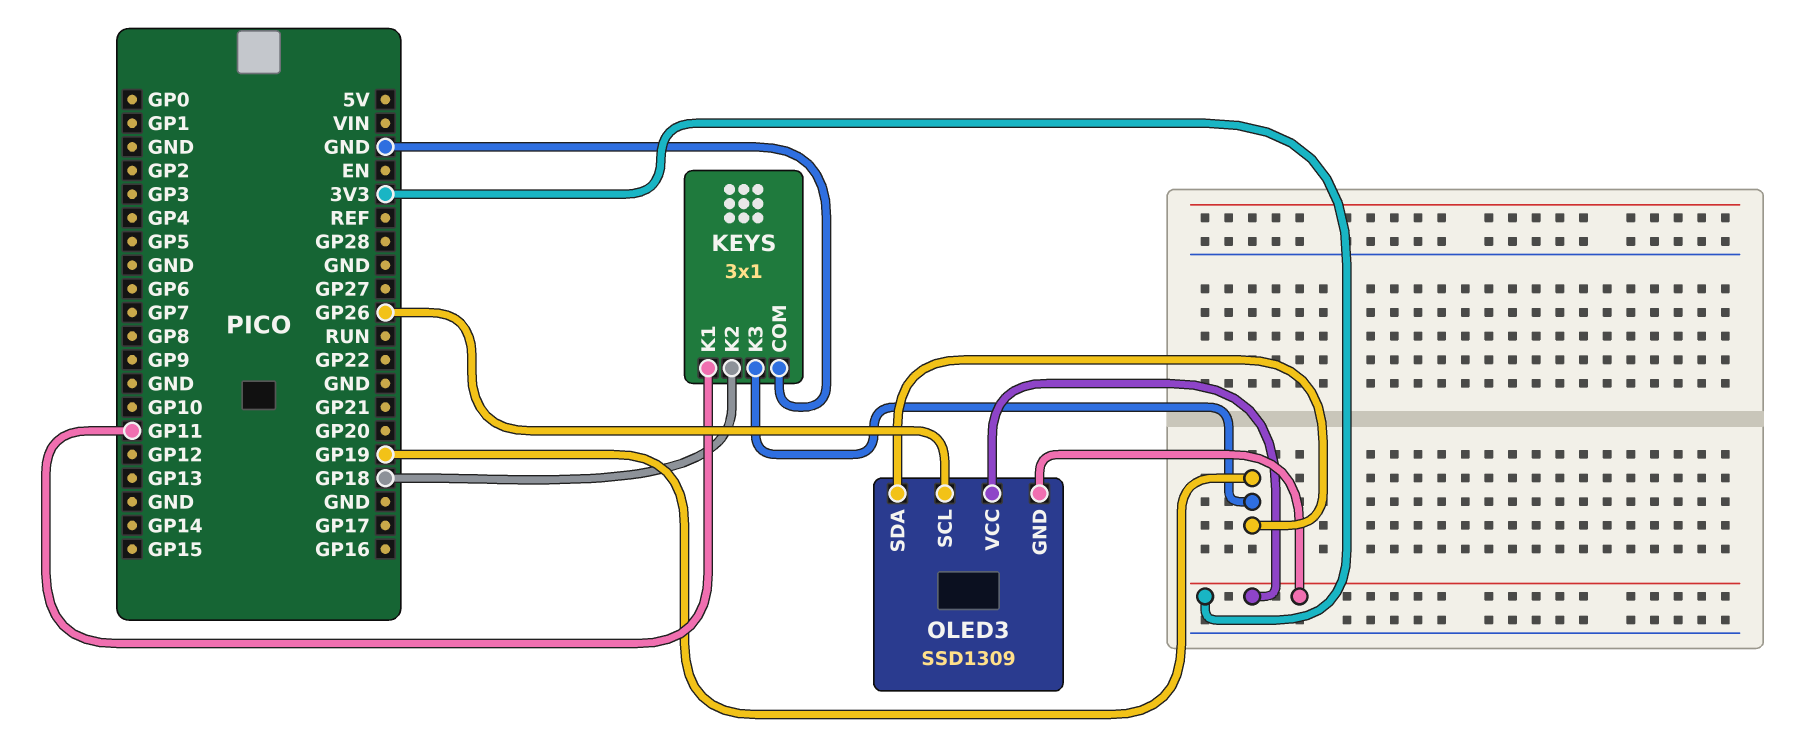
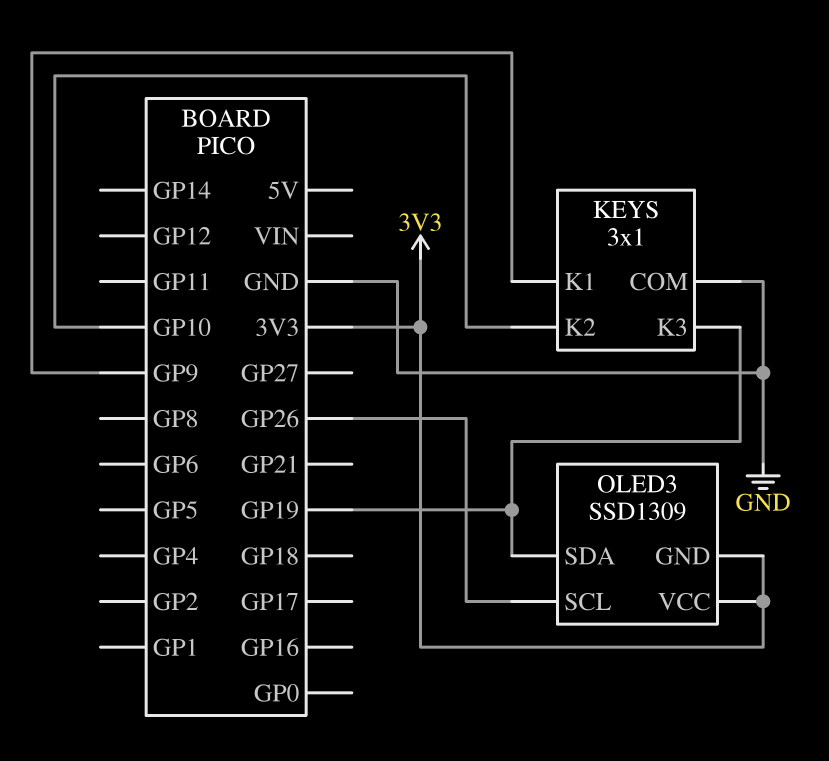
KEYS pin K1: GP11 -> GP9
KEYS pin K2: GP18 -> GP10

